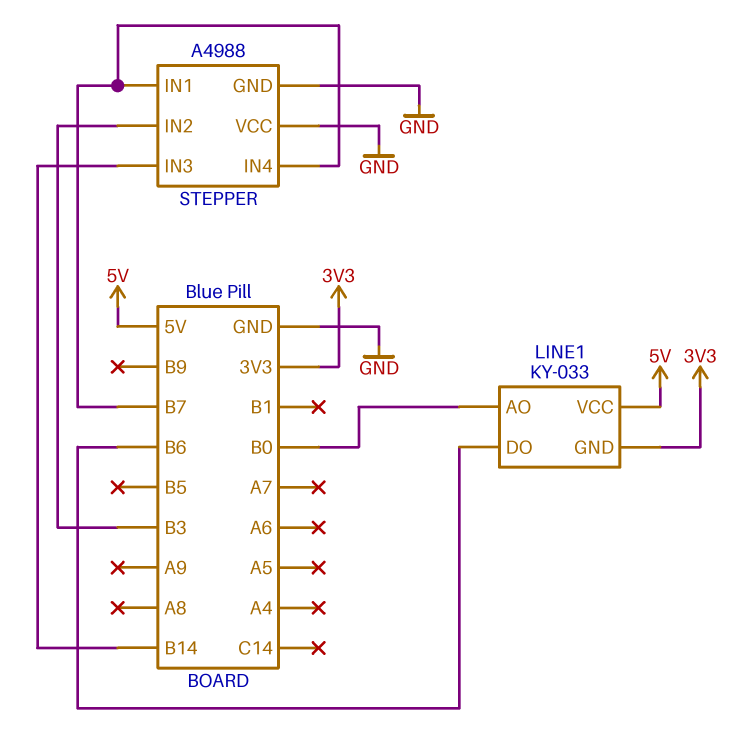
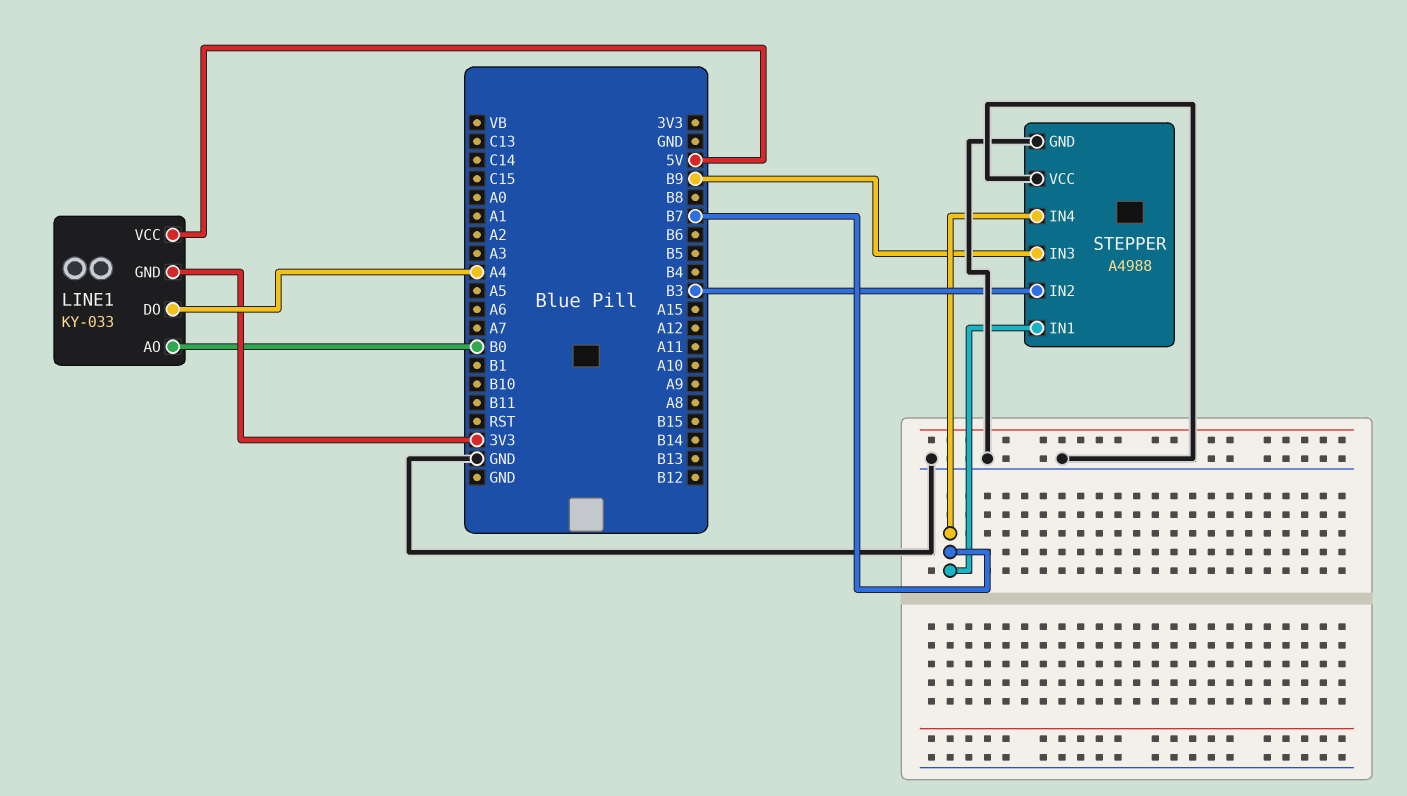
LINE1 pin DO: B6 -> A4
STEPPER pin IN3: B14 -> B9

